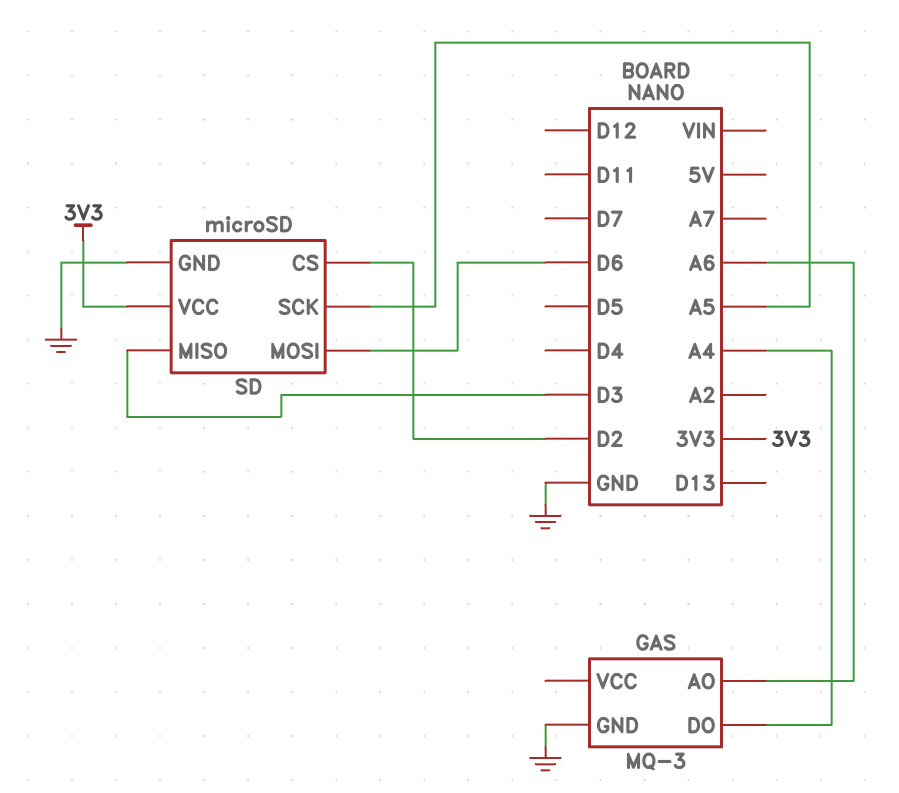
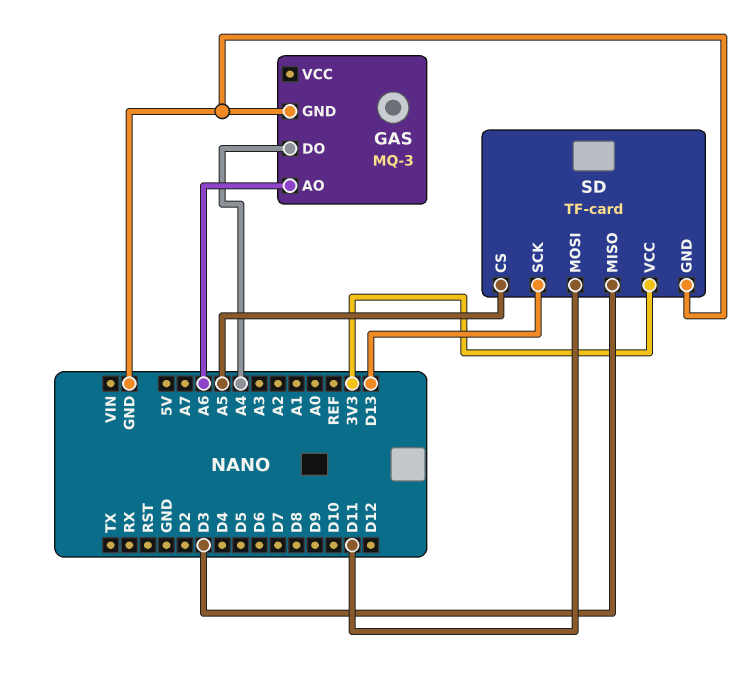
SD: microSD -> TF-card
SD pin CS: D2 -> A5
SD pin MOSI: D6 -> D11
SD pin SCK: A5 -> D13

